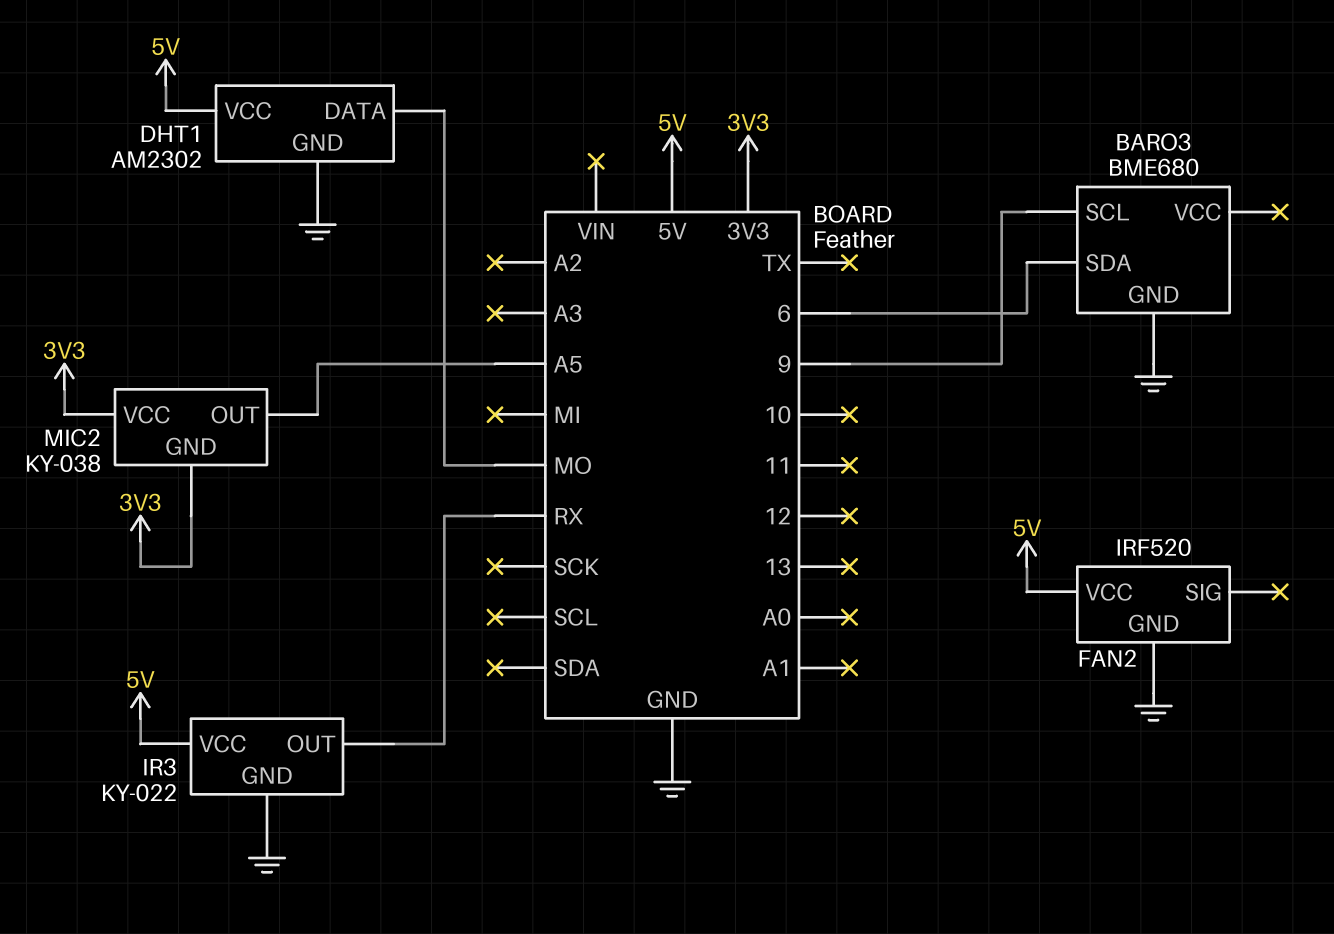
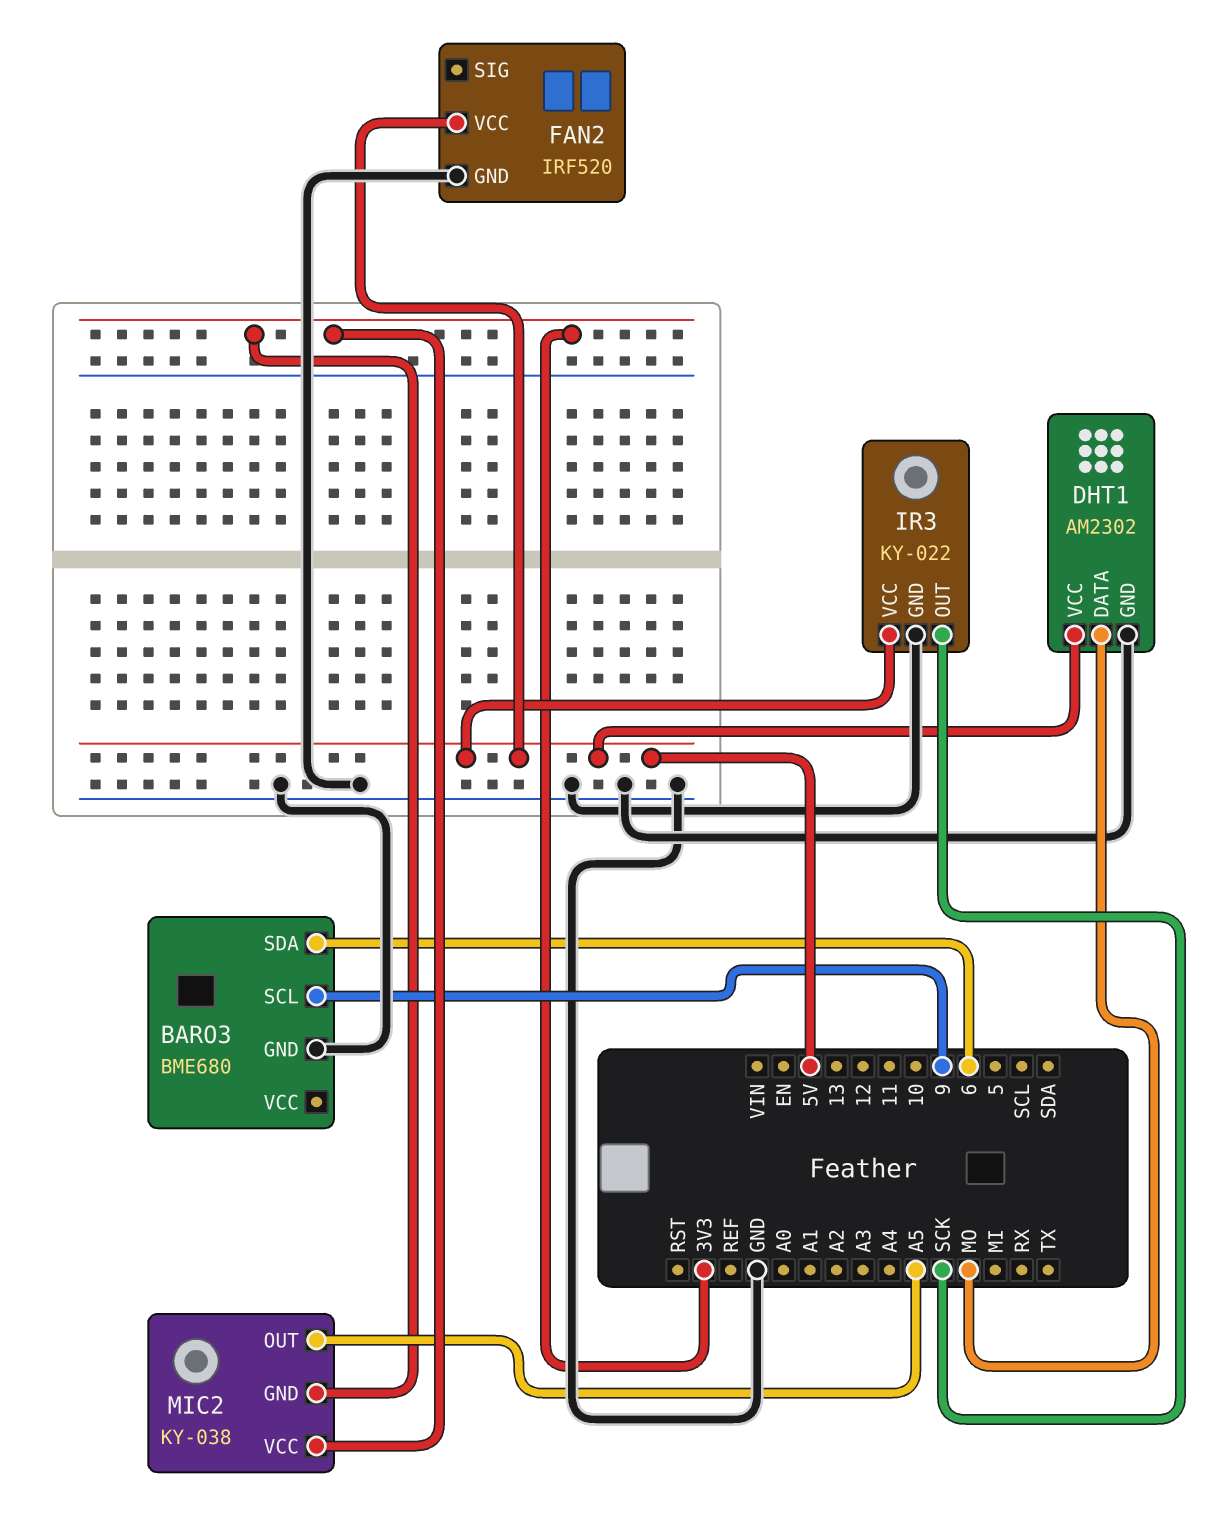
IR3 pin OUT: RX -> SCK

